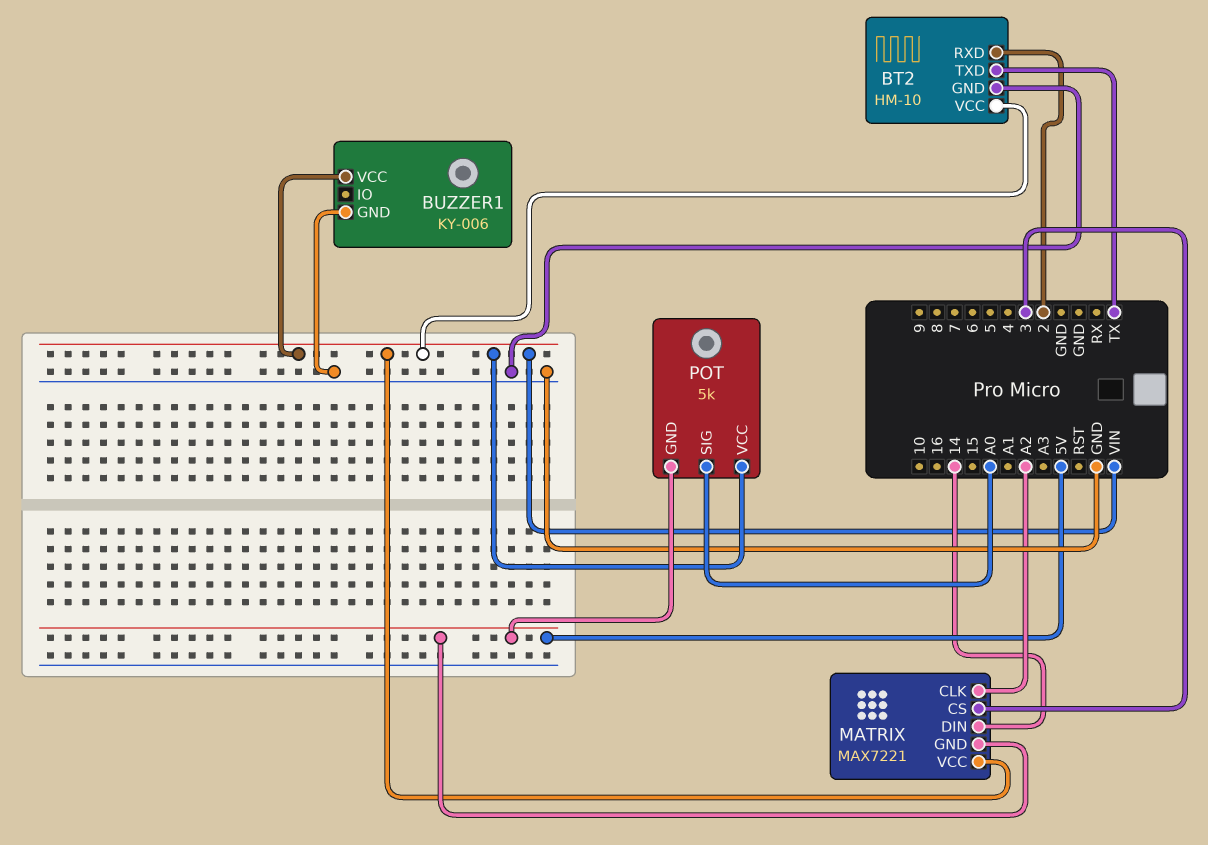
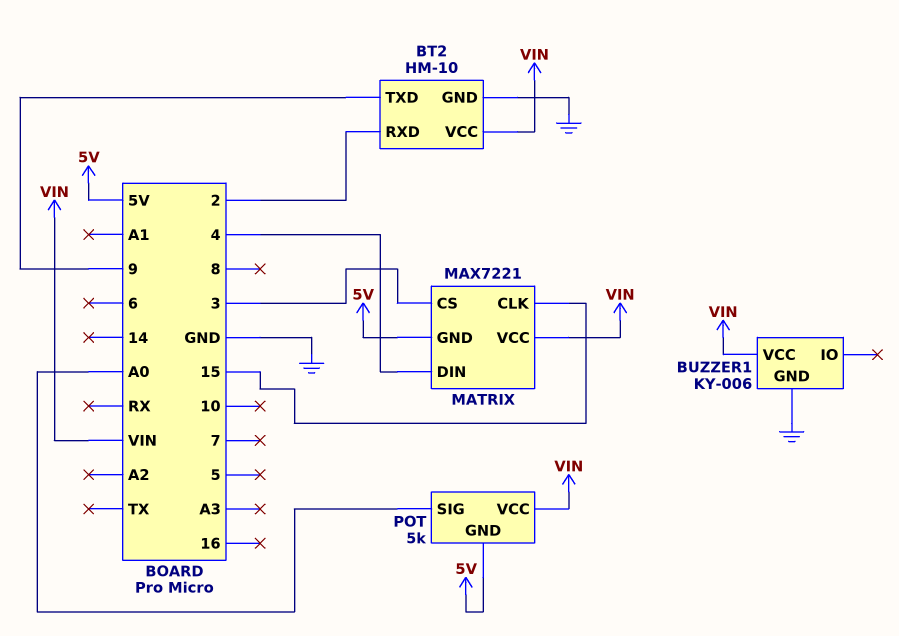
BT2 pin TXD: TX -> 9
MATRIX pin CLK: A2 -> 15
MATRIX pin DIN: 14 -> 4

